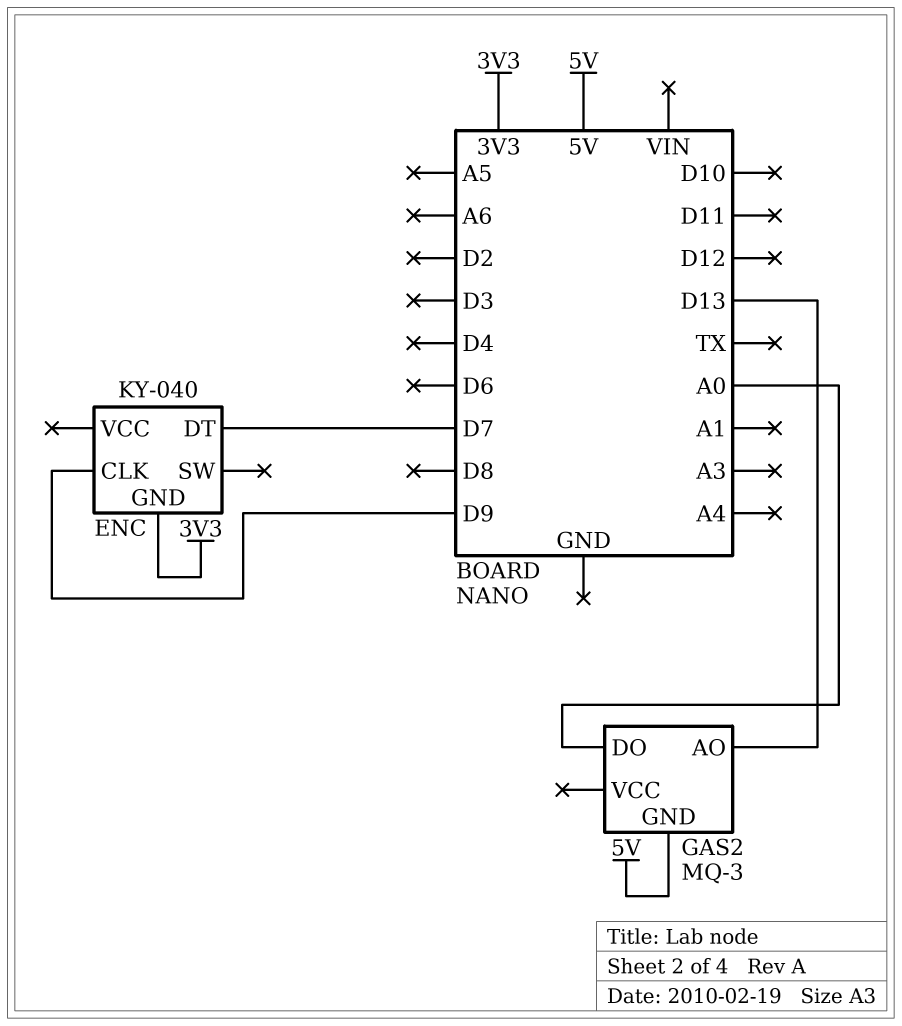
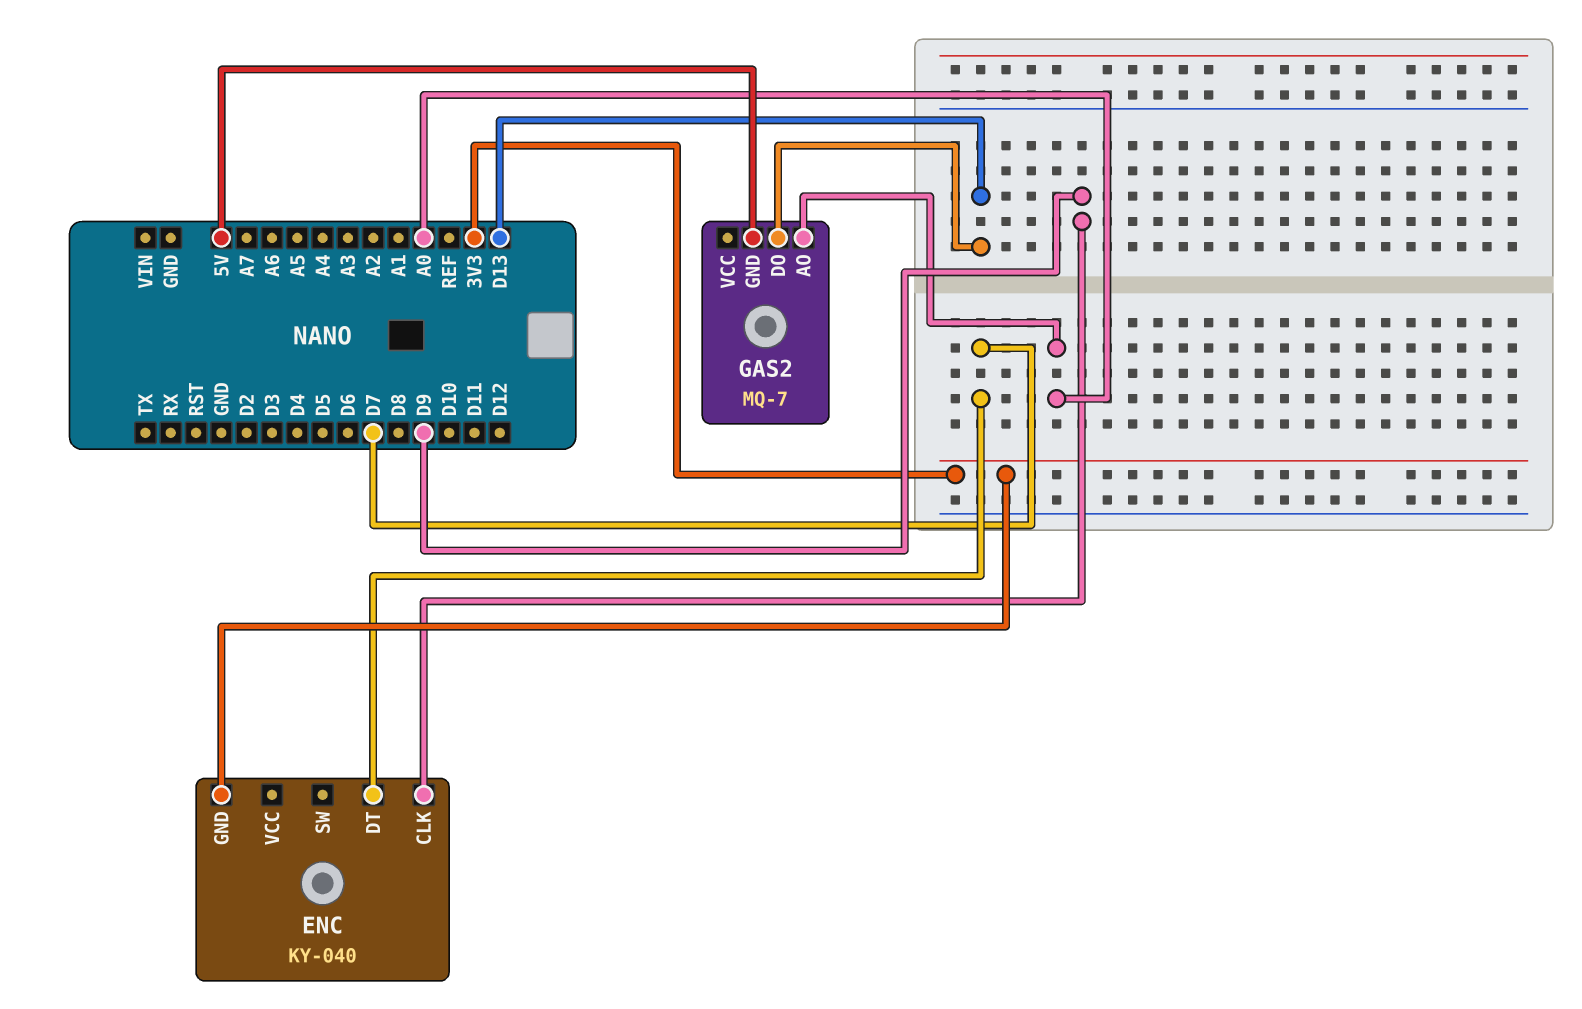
GAS2: MQ-3 -> MQ-7
GAS2 pin AO: D13 -> A0
GAS2 pin DO: A0 -> D13

